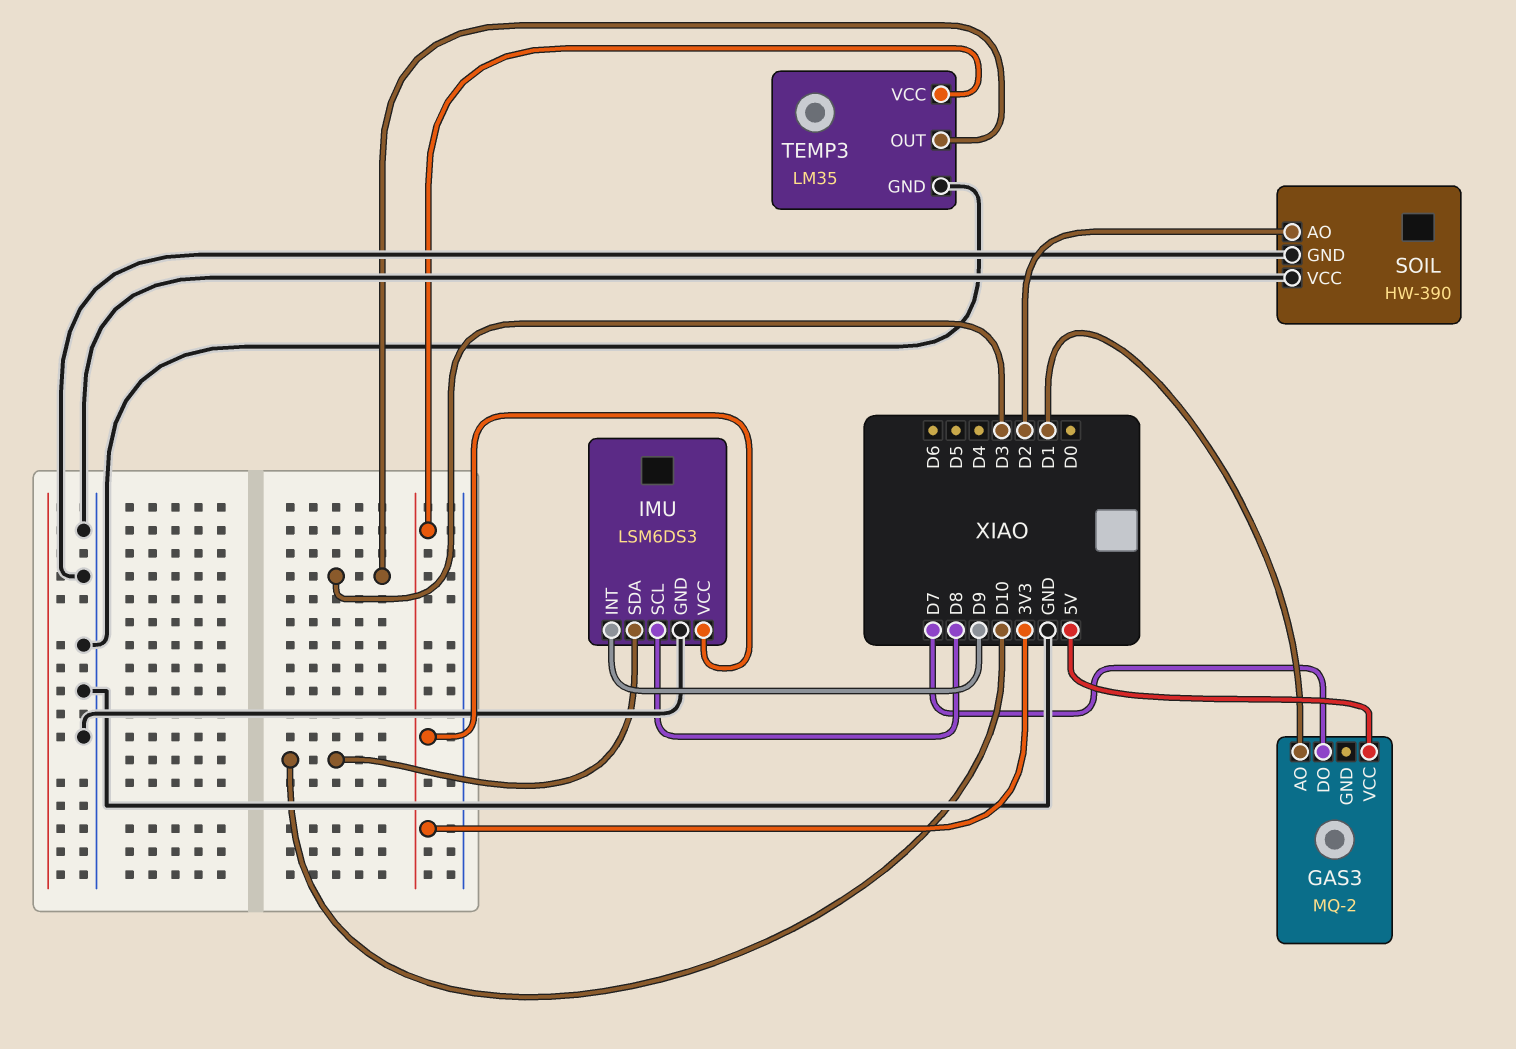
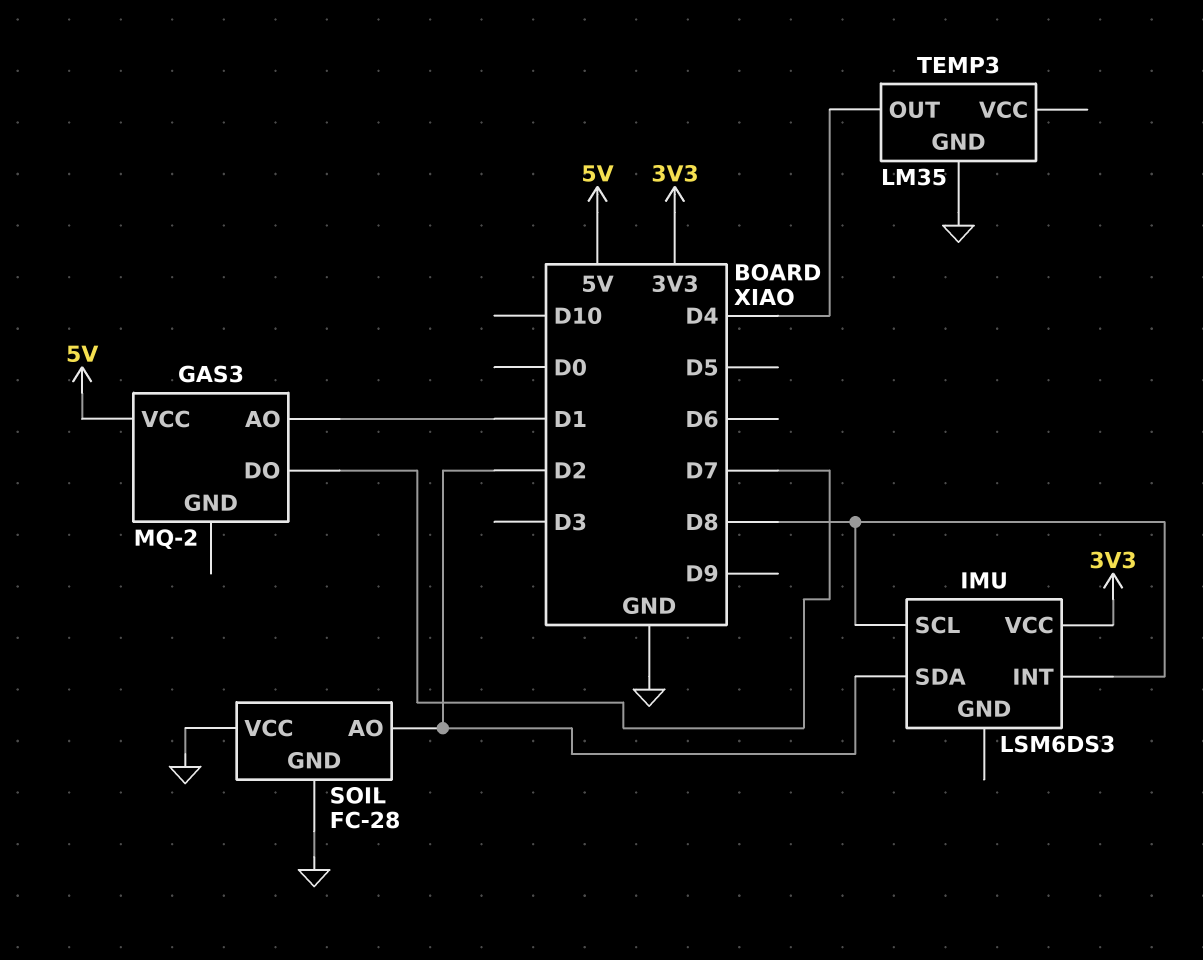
IMU pin GND: GND -> none
IMU pin INT: D9 -> D8
IMU pin SDA: D10 -> D2
SOIL: HW-390 -> FC-28
TEMP3 pin OUT: D3 -> D4
TEMP3 pin VCC: 3V3 -> none

